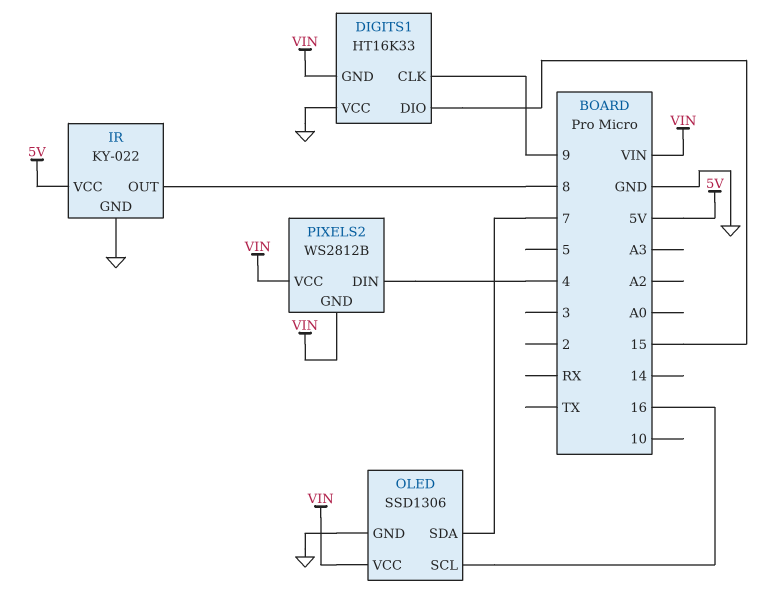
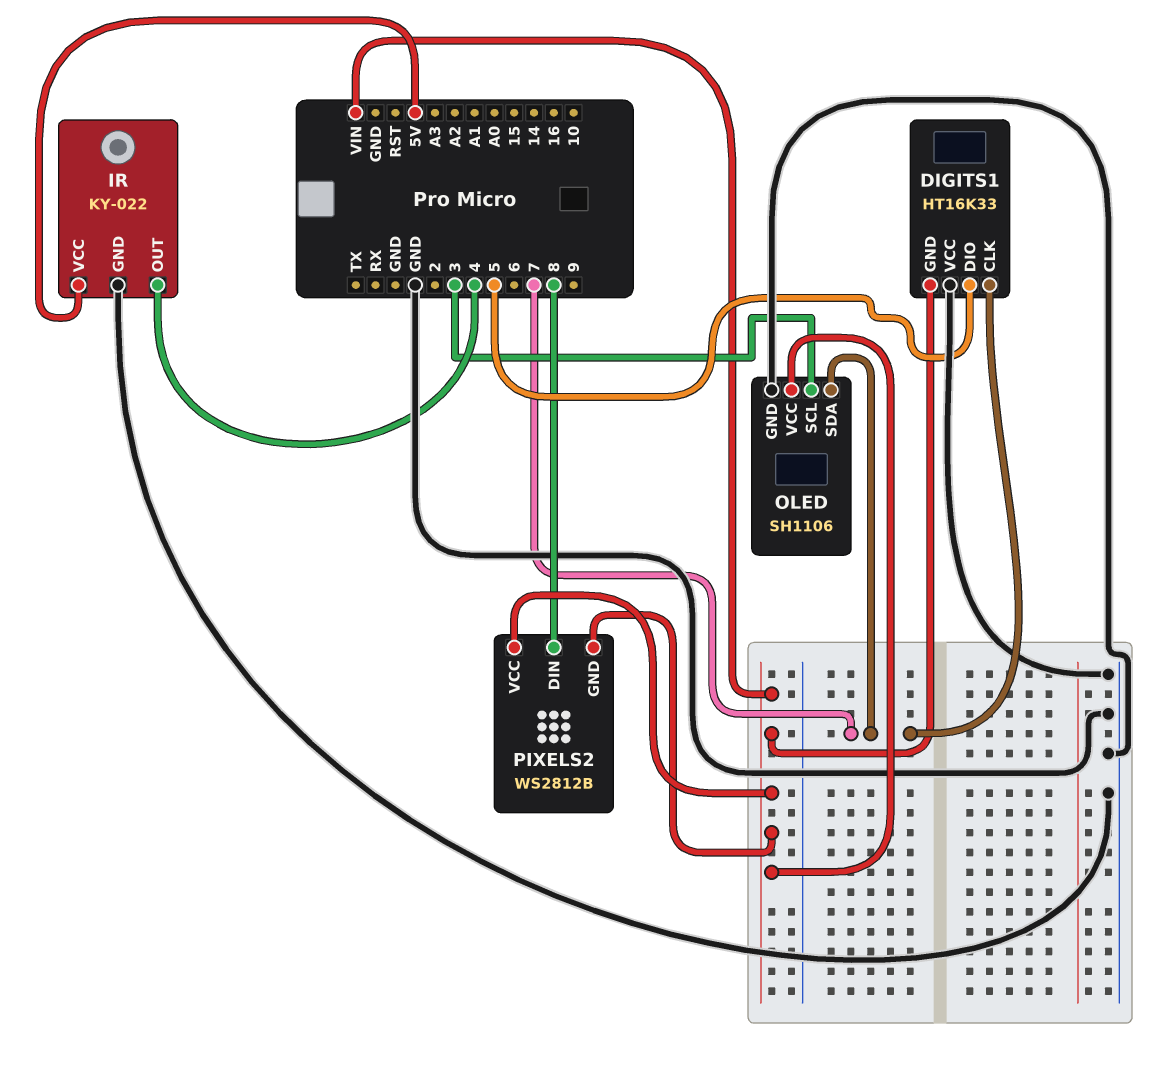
DIGITS1 pin CLK: 9 -> 7
DIGITS1 pin DIO: 15 -> 5
IR pin OUT: 8 -> 4
OLED: SSD1306 -> SH1106
OLED pin SCL: 16 -> 3
PIXELS2 pin DIN: 4 -> 8

